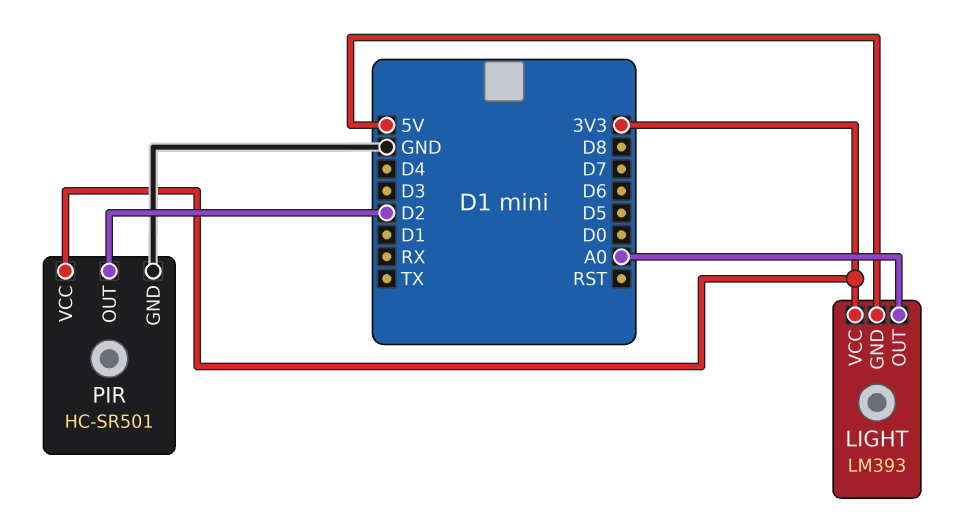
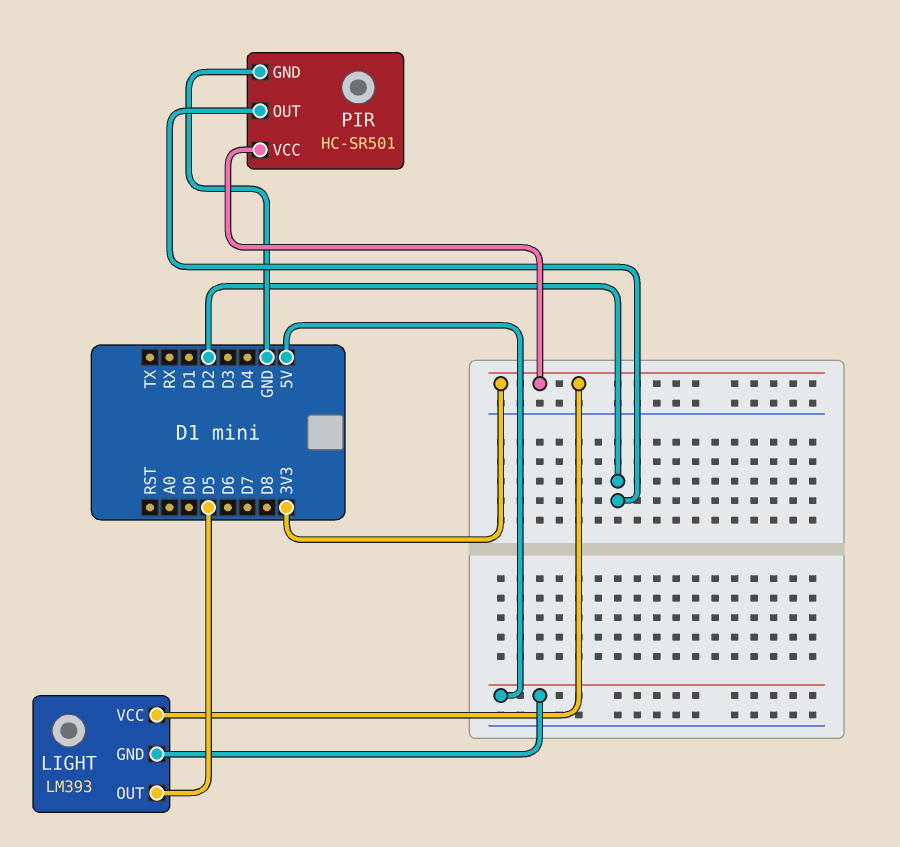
LIGHT pin OUT: A0 -> D5

